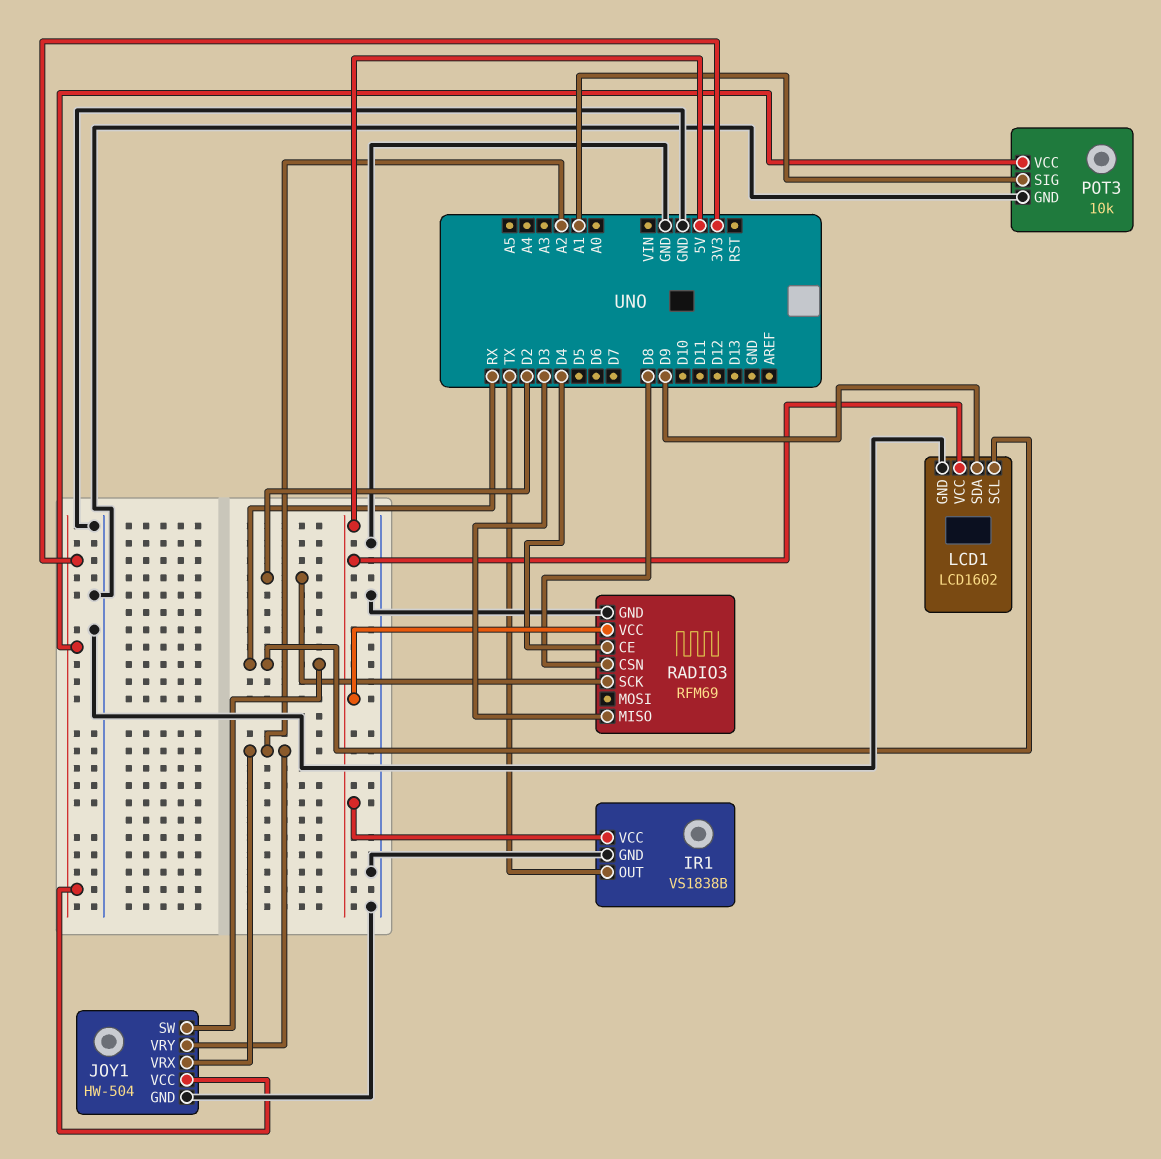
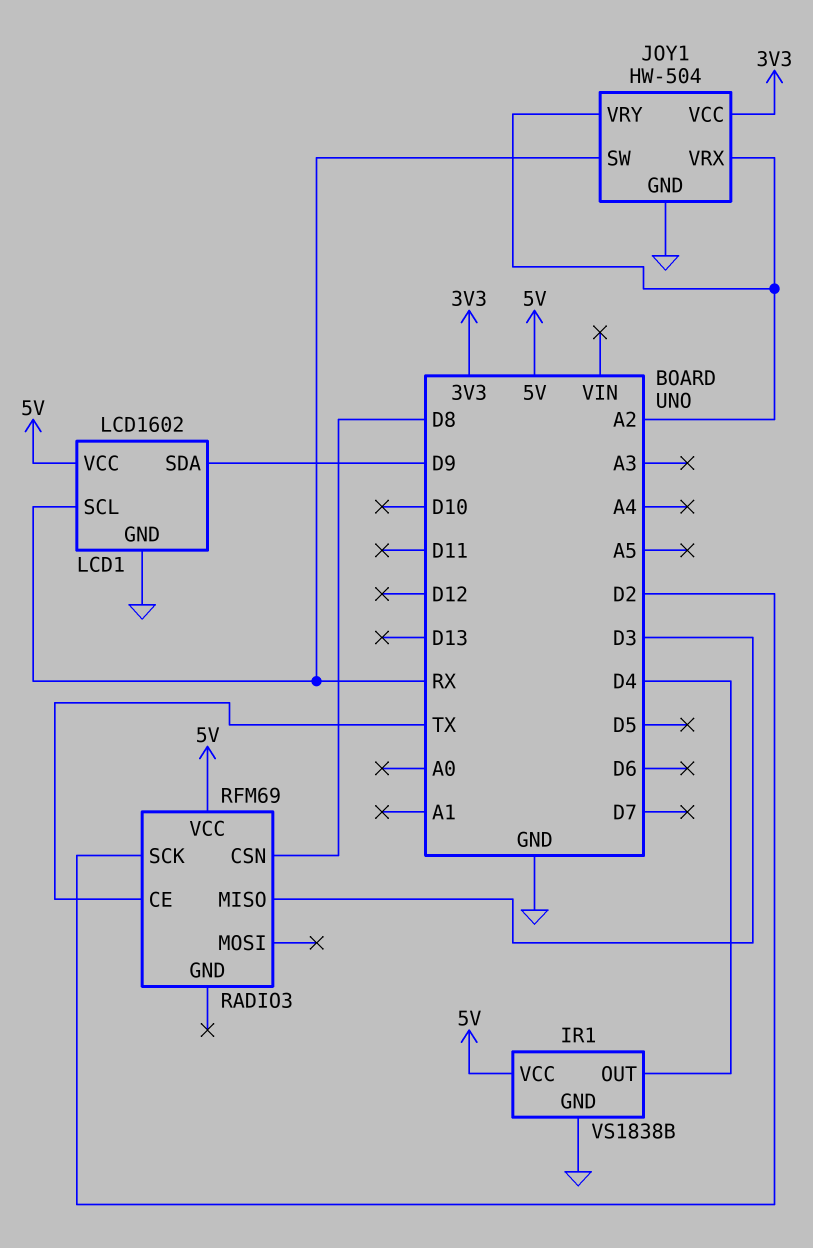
IR1 pin OUT: TX -> D4
POT3: 10k -> none
POT3 pin GND: GND -> none
POT3 pin SIG: A1 -> none
POT3 pin VCC: 3V3 -> none
RADIO3 pin CE: D4 -> TX
RADIO3 pin GND: GND -> none

